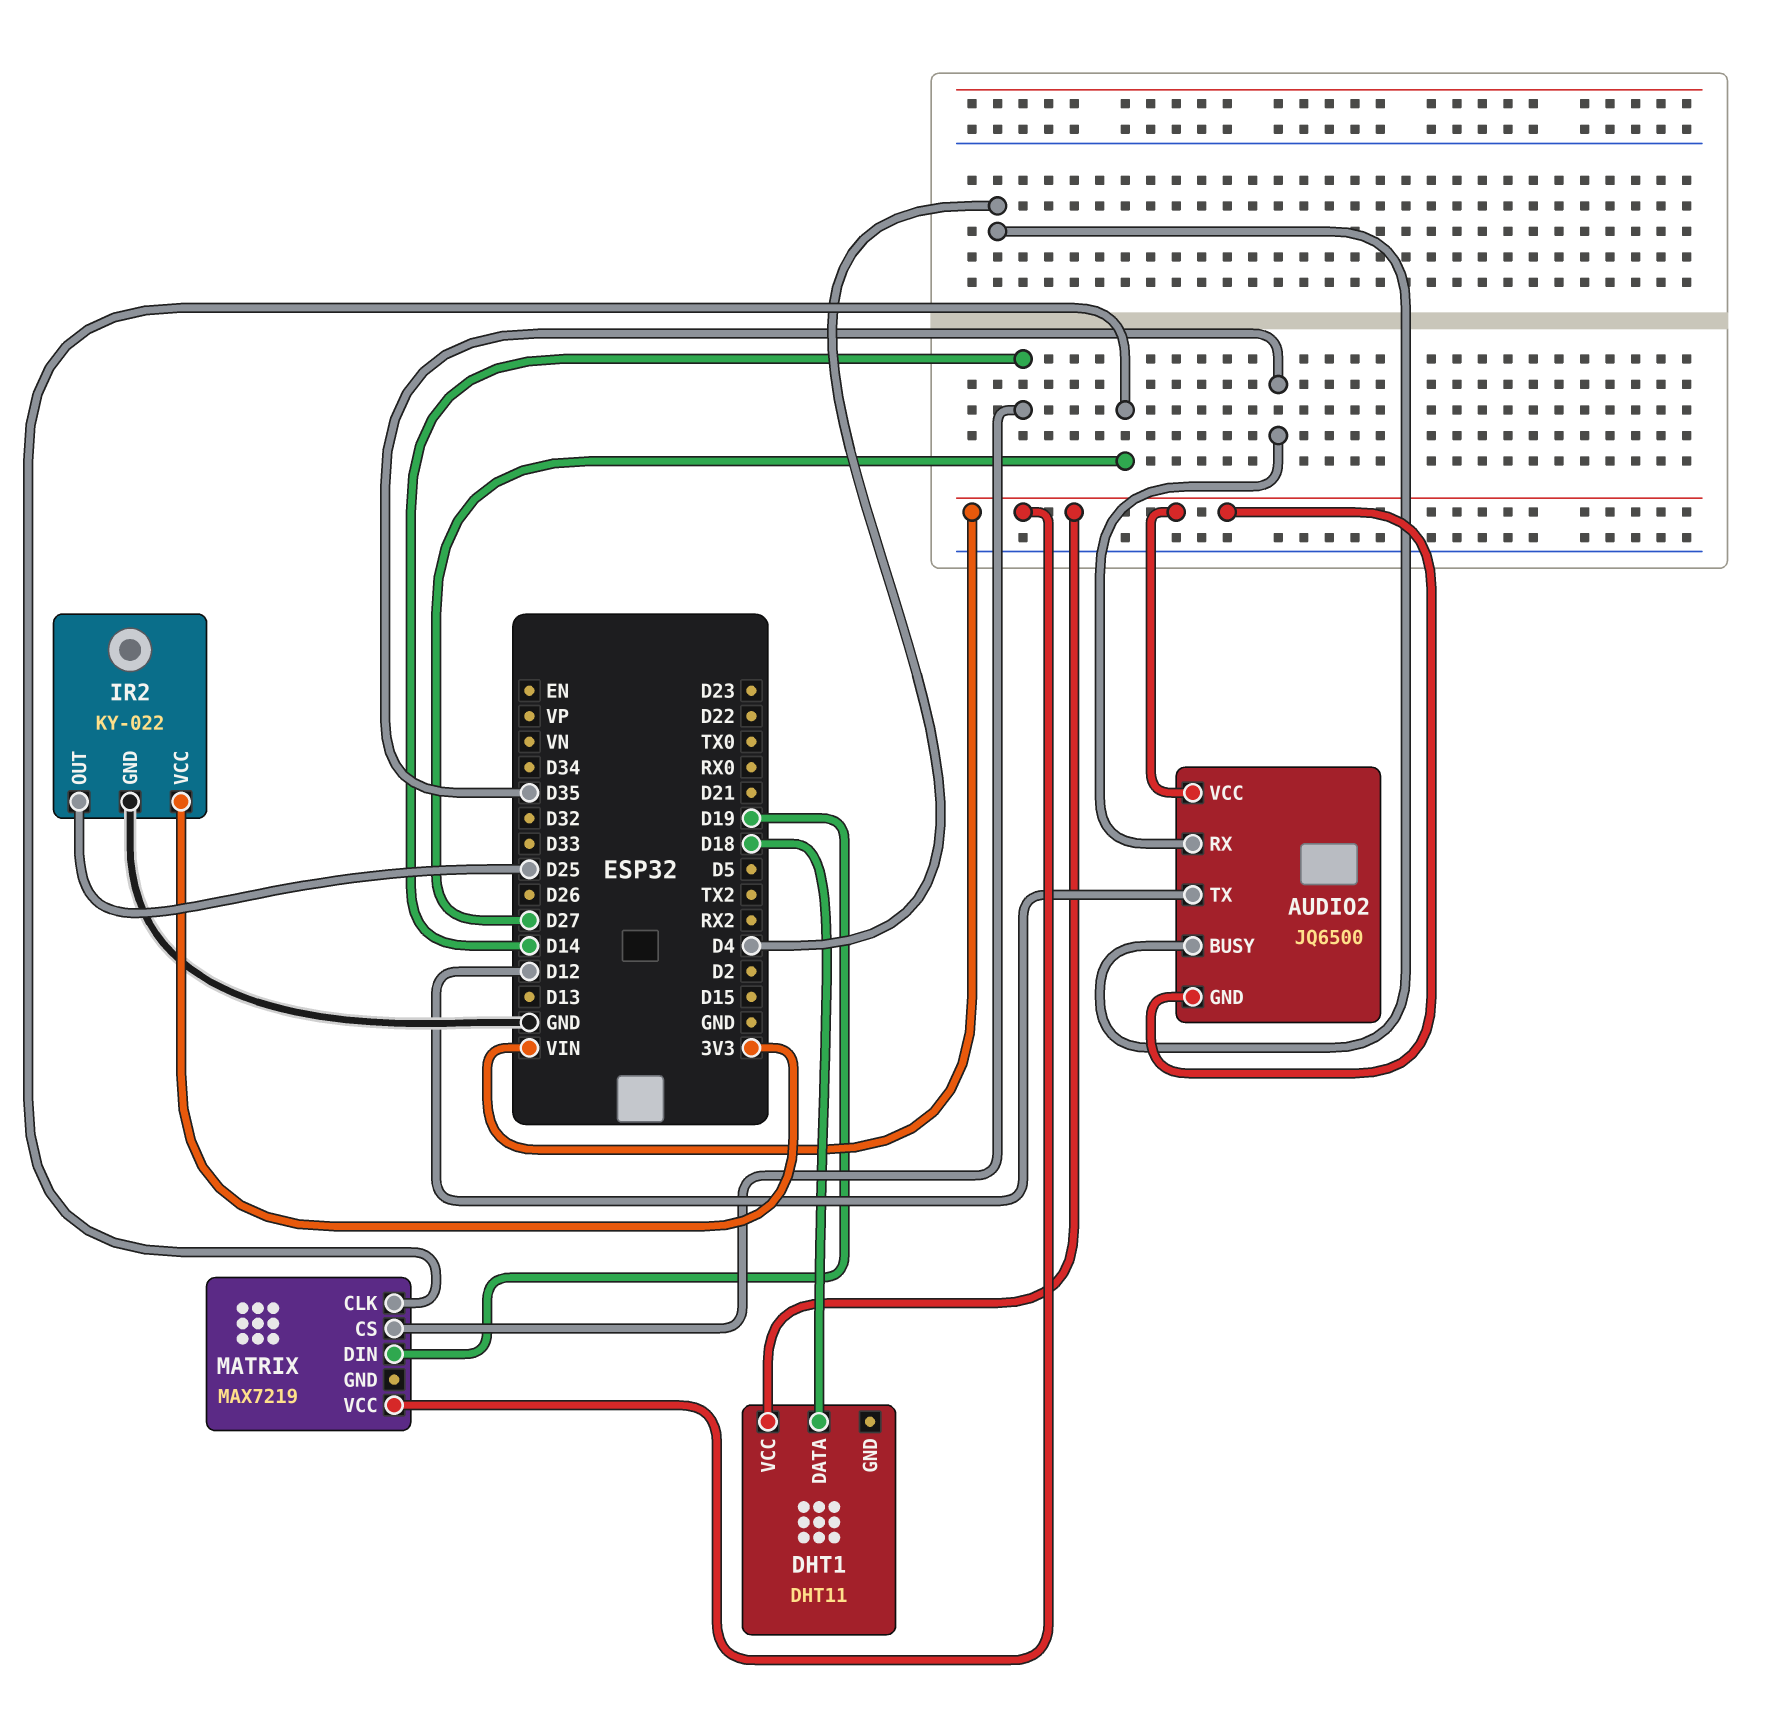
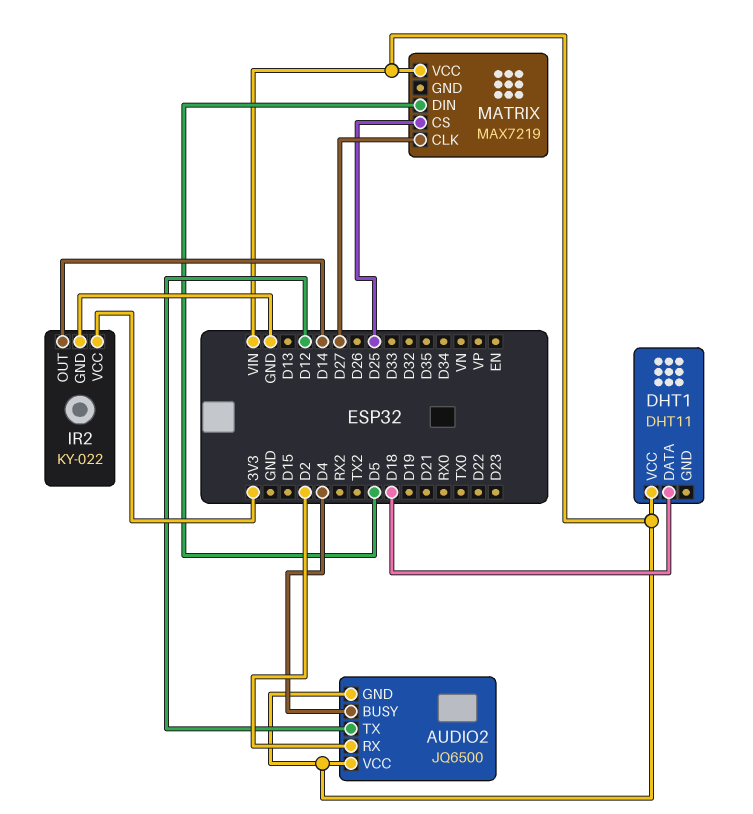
AUDIO2 pin RX: D35 -> D2
IR2 pin OUT: D25 -> D14
MATRIX pin CS: D14 -> D25
MATRIX pin DIN: D19 -> D5

